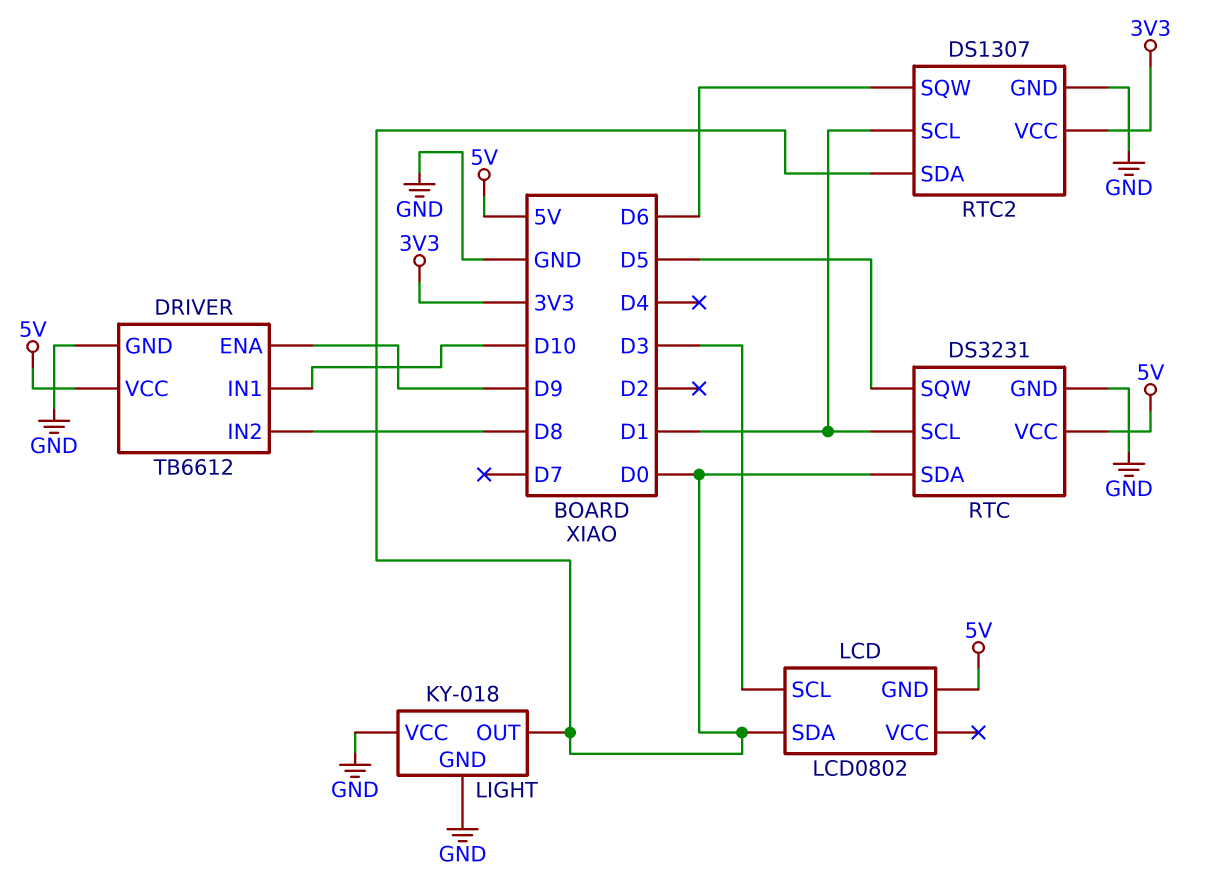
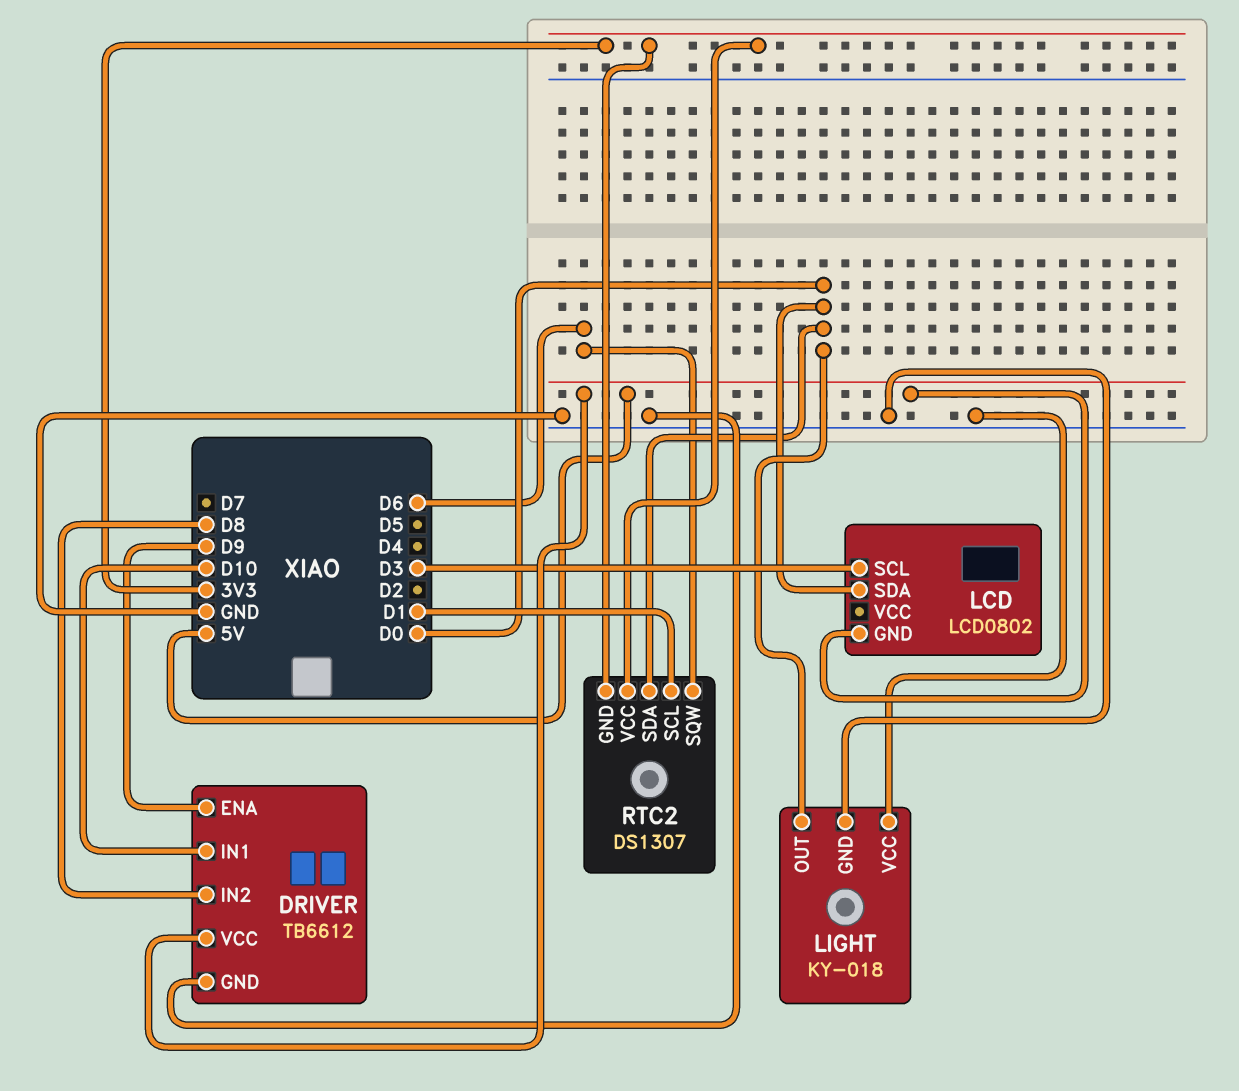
RTC: DS3231 -> none
RTC pin GND: GND -> none
RTC pin SCL: D1 -> none
RTC pin SDA: D0 -> none
RTC pin SQW: D5 -> none
RTC pin VCC: 5V -> none
RTC2 pin GND: GND -> 3V3

